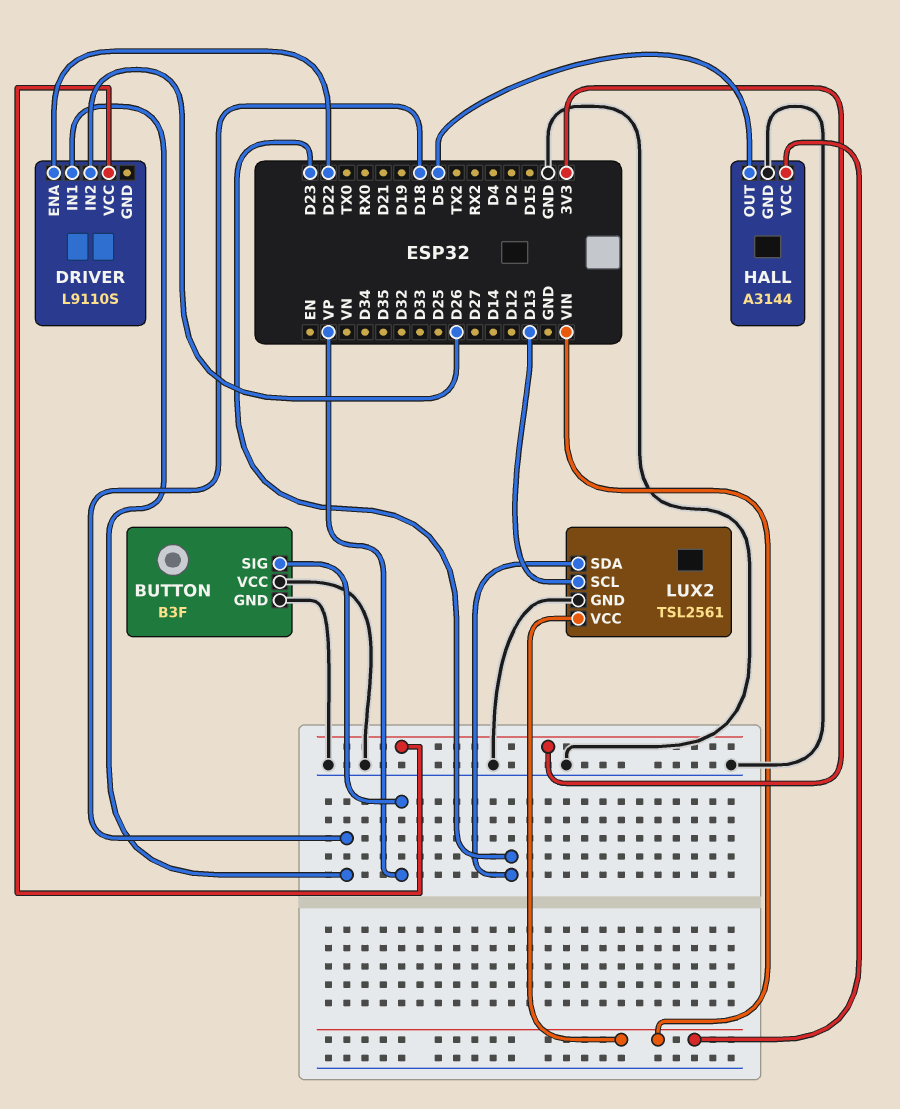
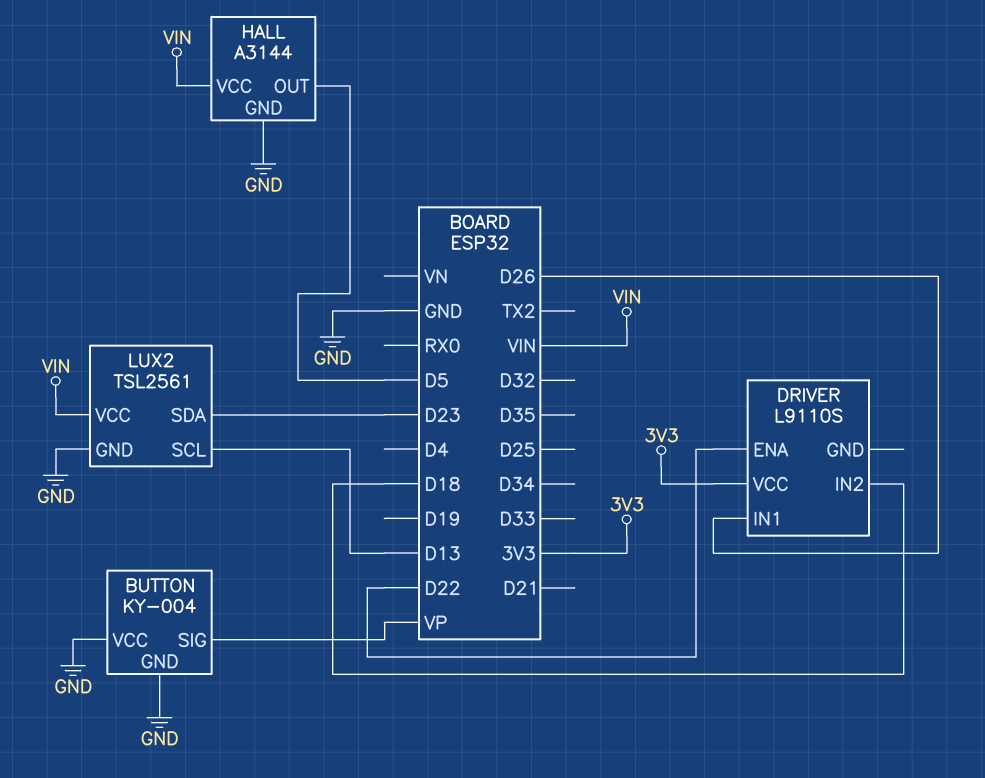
BUTTON: B3F -> KY-004
DRIVER pin IN1: D18 -> D26
DRIVER pin IN2: D26 -> D18

